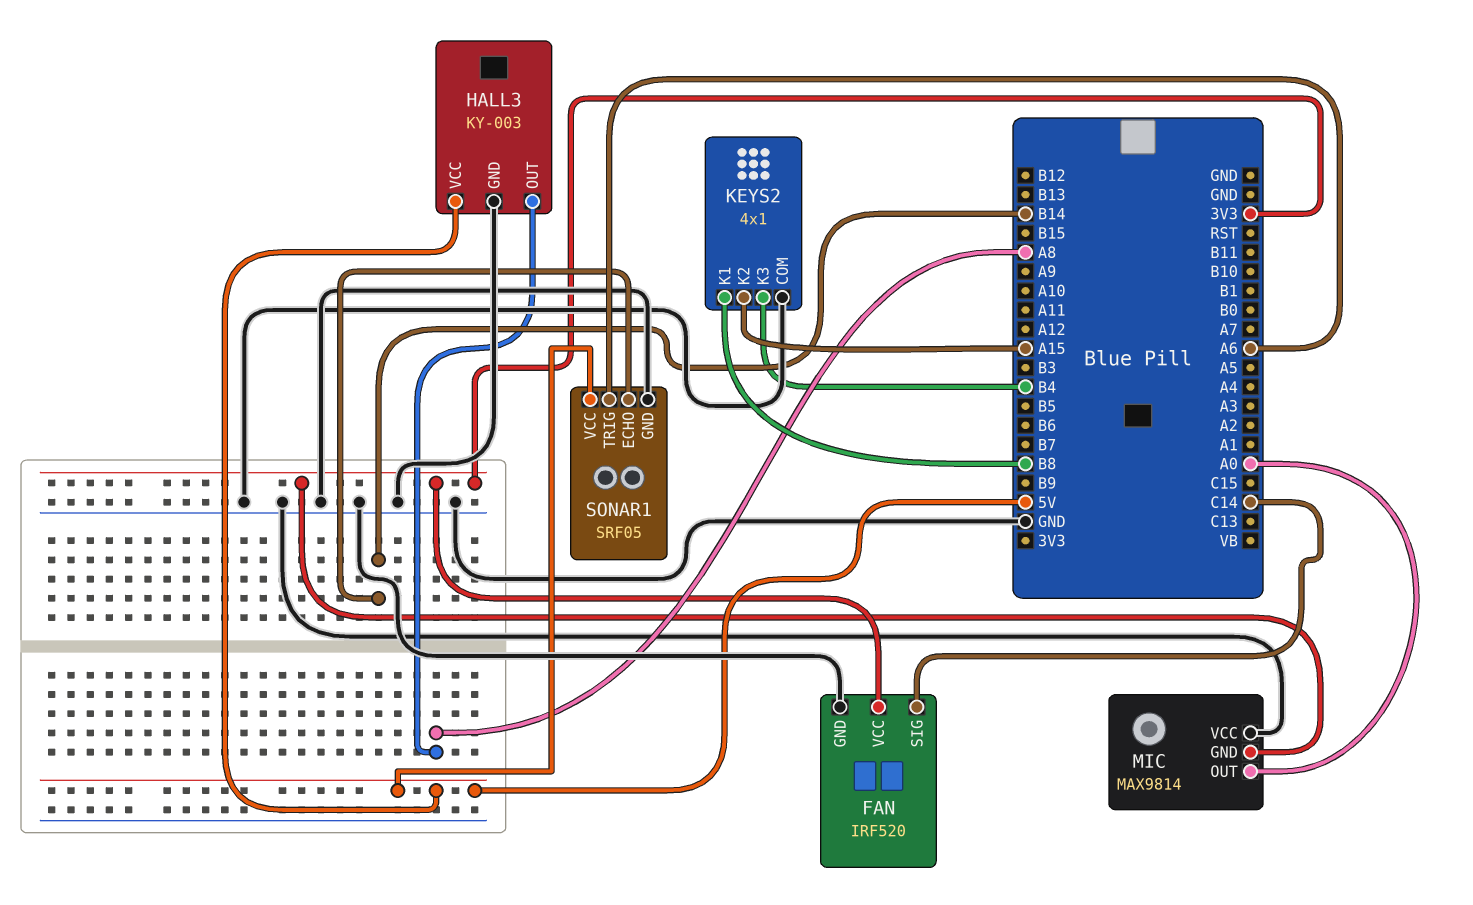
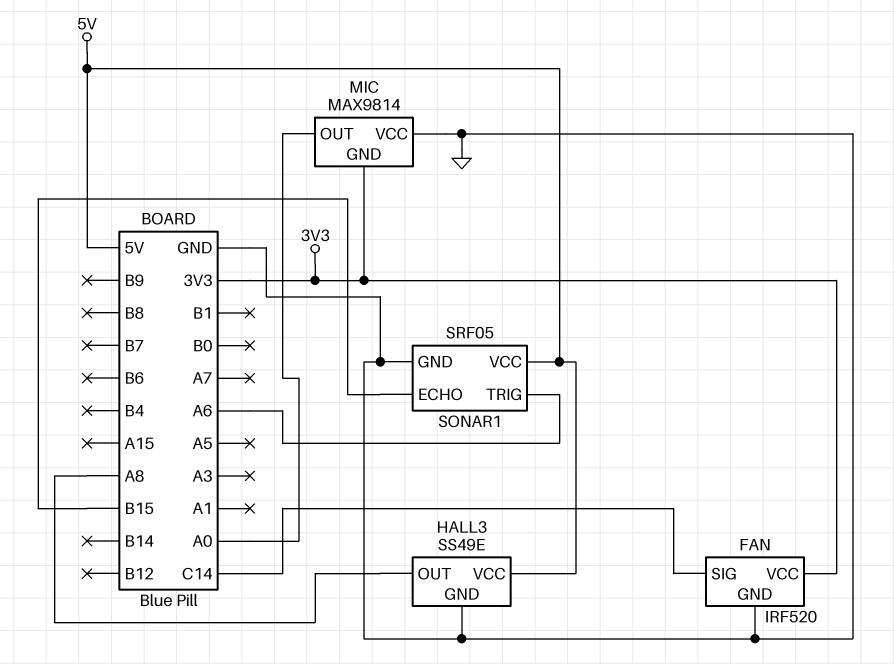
HALL3: KY-003 -> SS49E
KEYS2: 4x1 -> none
KEYS2 pin COM: GND -> none
KEYS2 pin K1: B8 -> none
KEYS2 pin K2: A15 -> none
KEYS2 pin K3: B4 -> none
SONAR1 pin ECHO: B14 -> B15

